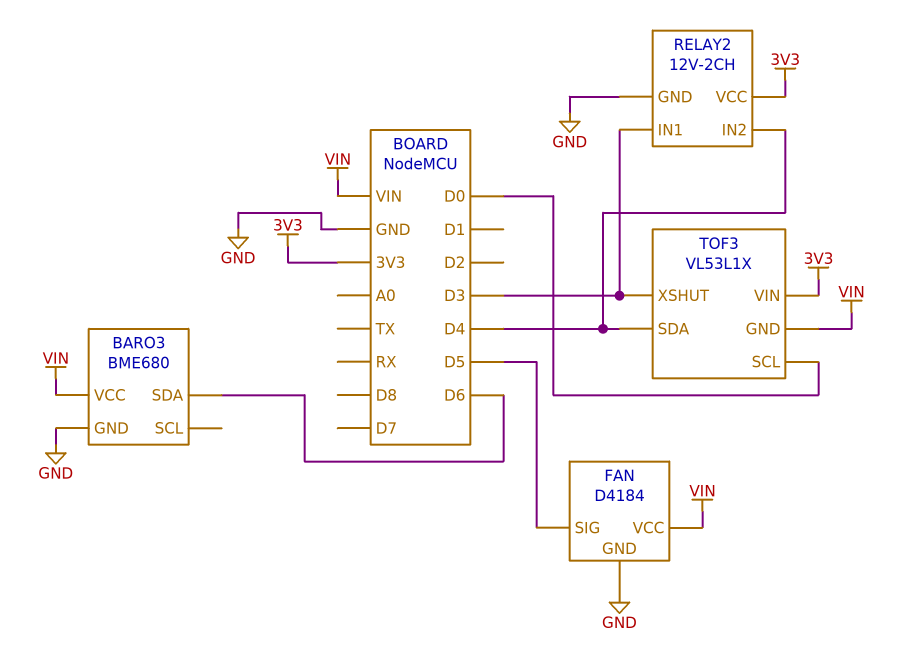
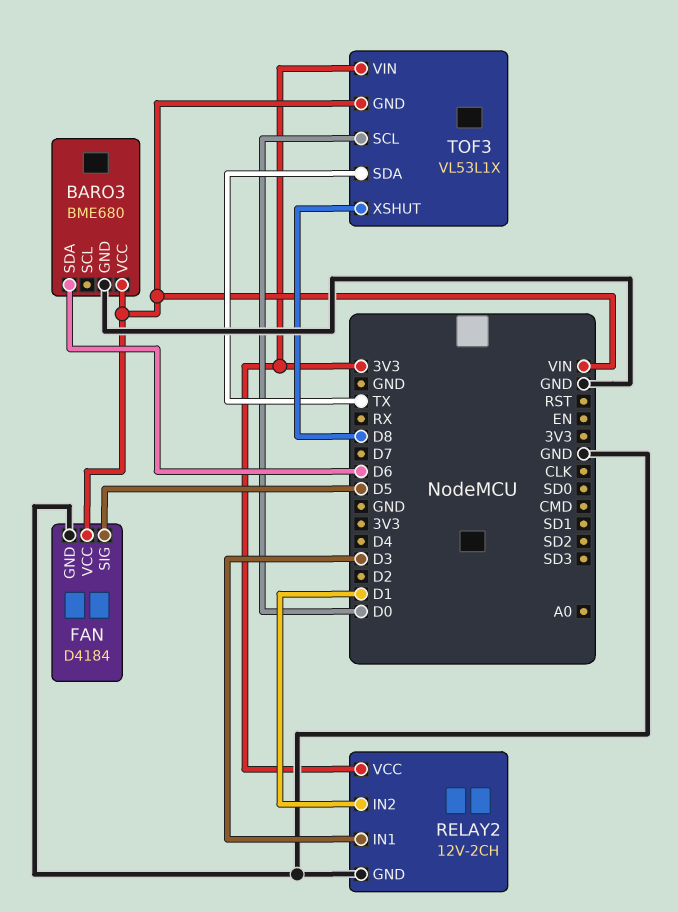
RELAY2 pin IN2: D4 -> D1
TOF3 pin SDA: D4 -> TX
TOF3 pin XSHUT: D3 -> D8

